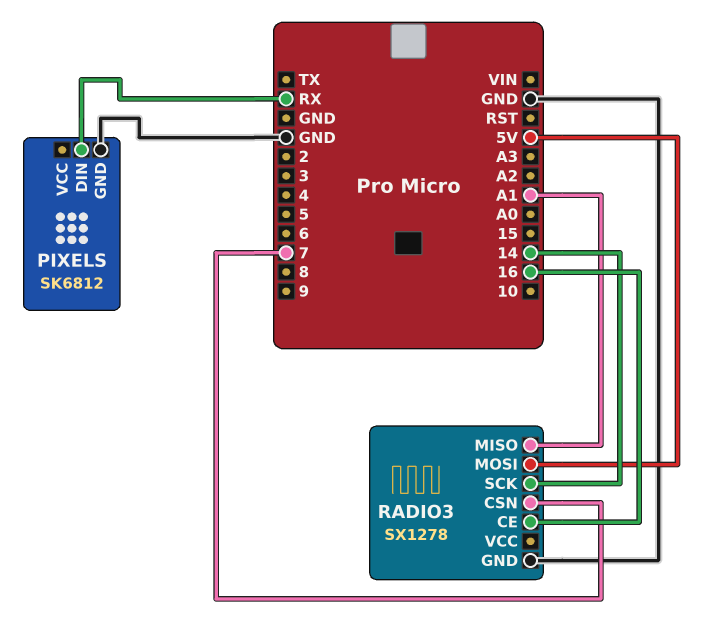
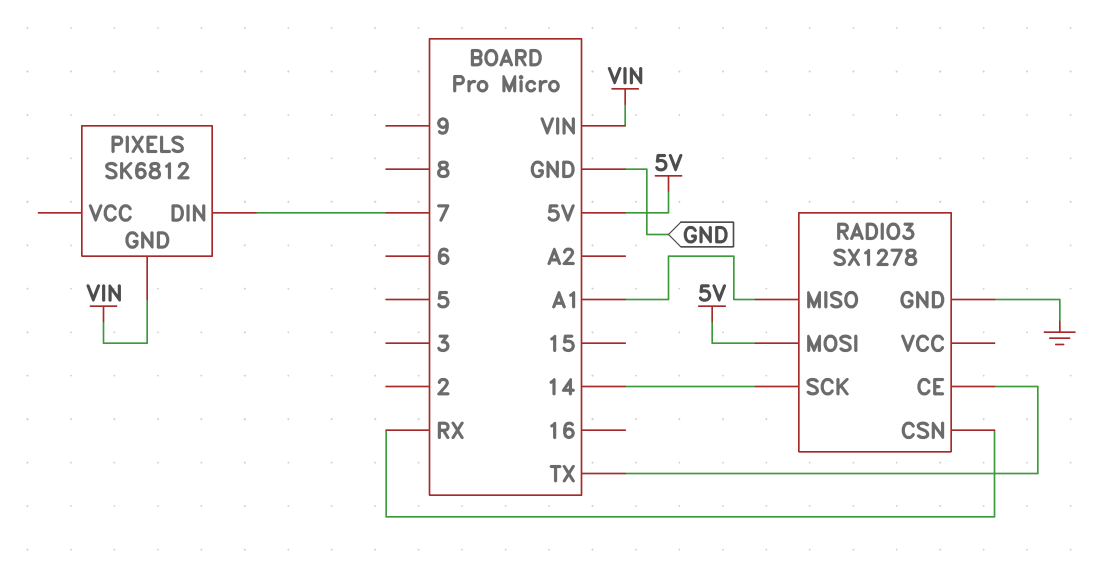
PIXELS pin DIN: RX -> 7
PIXELS pin GND: GND -> VIN
RADIO3 pin CE: 16 -> TX
RADIO3 pin CSN: 7 -> RX

